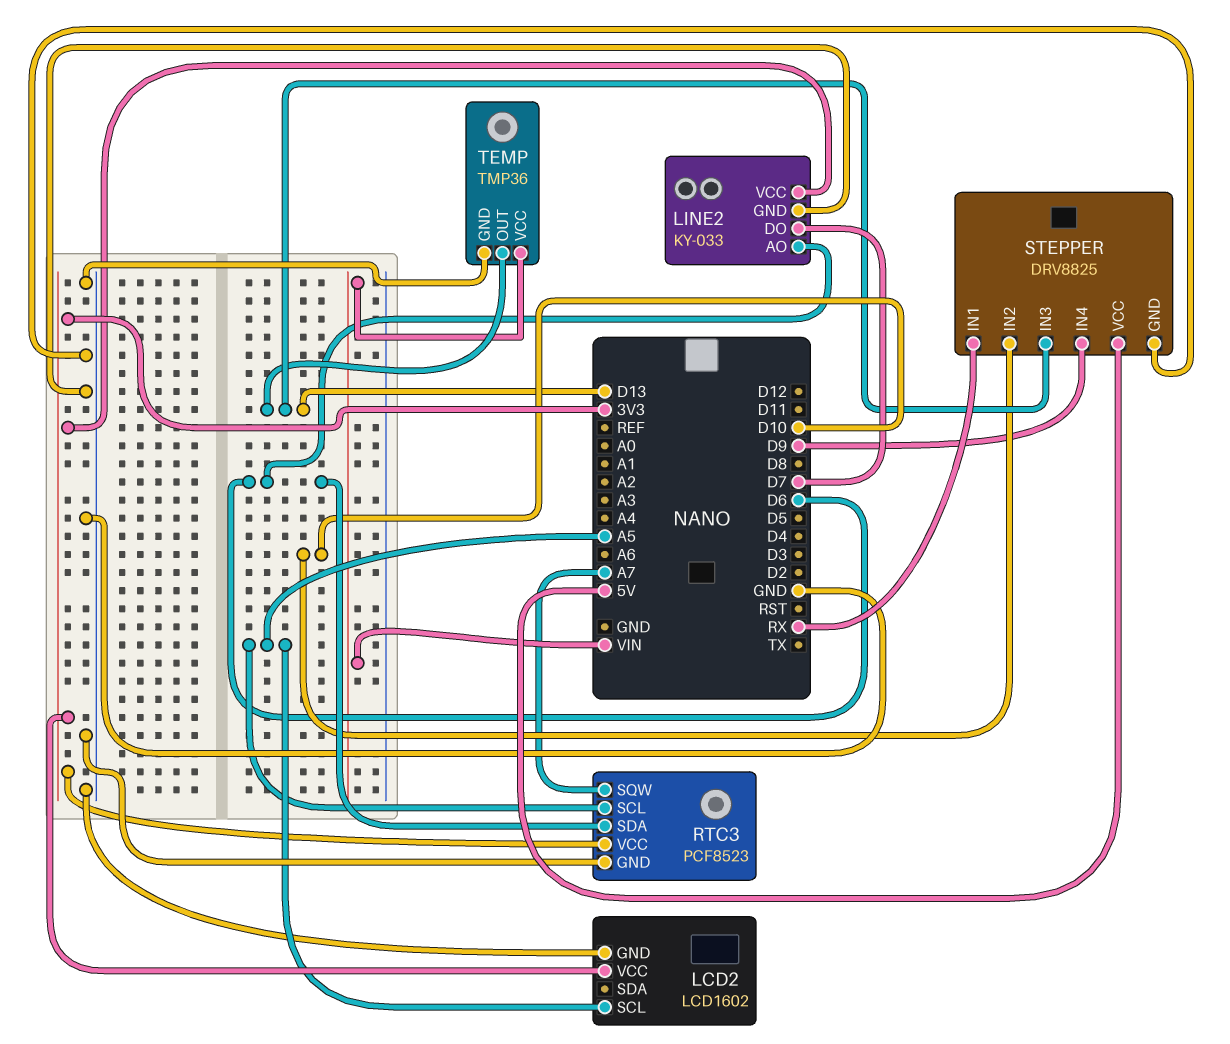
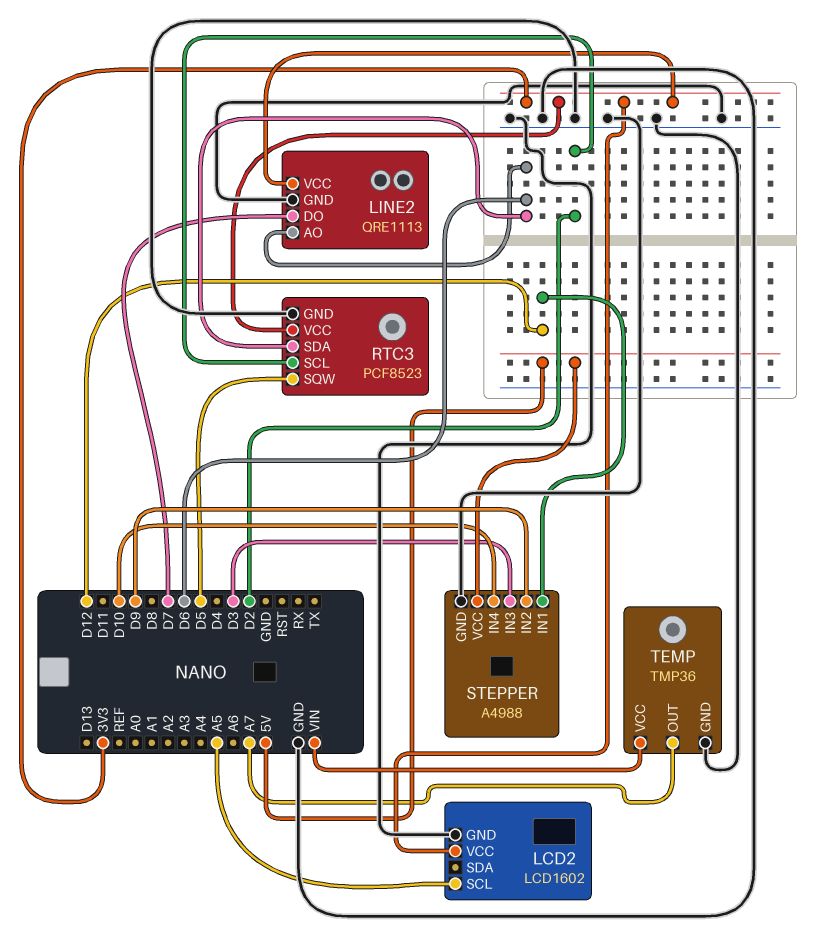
LINE2: KY-033 -> QRE1113
RTC3 pin SCL: A5 -> D2
RTC3 pin SQW: A7 -> D5
STEPPER: DRV8825 -> A4988
STEPPER pin IN1: RX -> D12
STEPPER pin IN2: D10 -> D9
STEPPER pin IN3: D13 -> D3
STEPPER pin IN4: D9 -> D10
TEMP pin OUT: D13 -> A7

